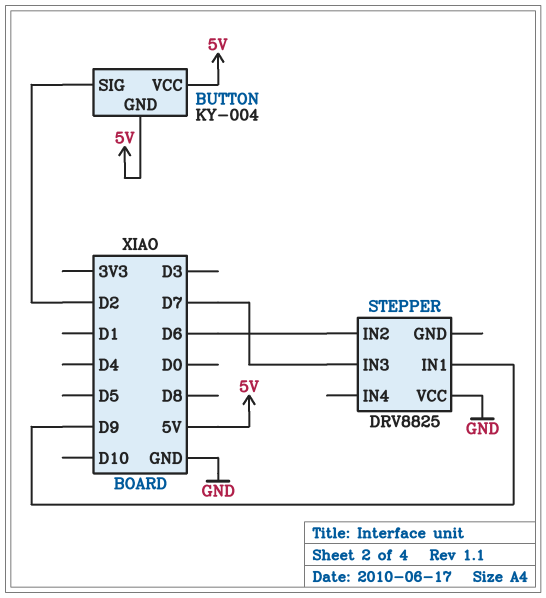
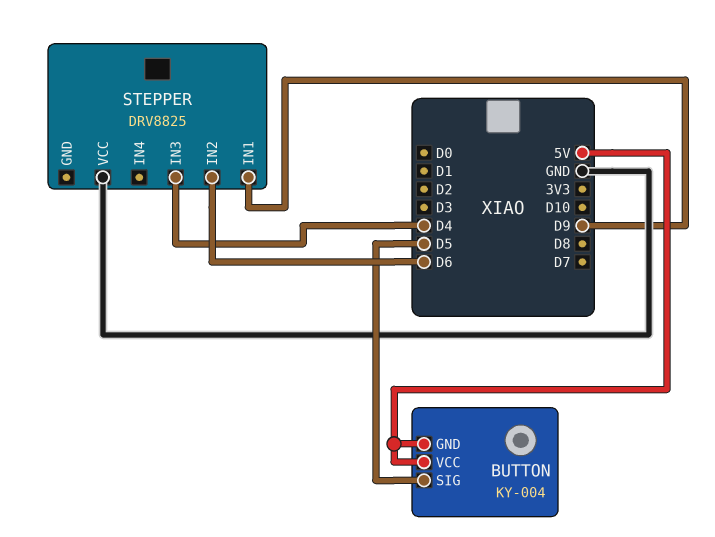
BUTTON pin SIG: D2 -> D5
STEPPER pin IN3: D7 -> D4

